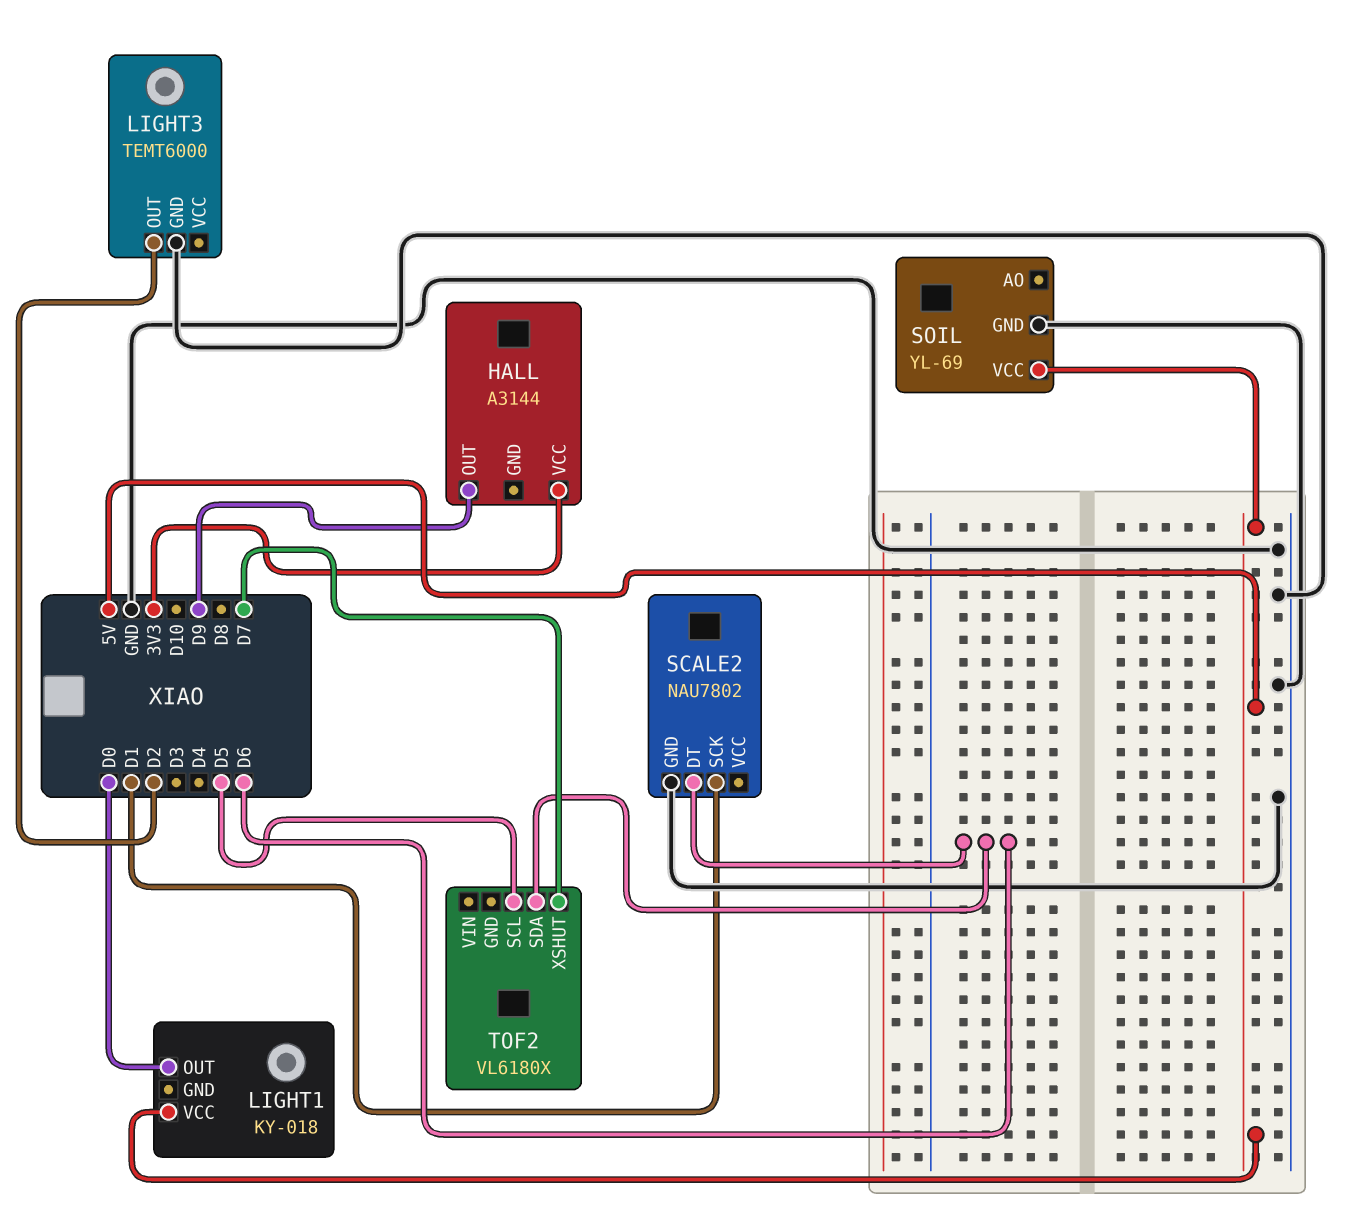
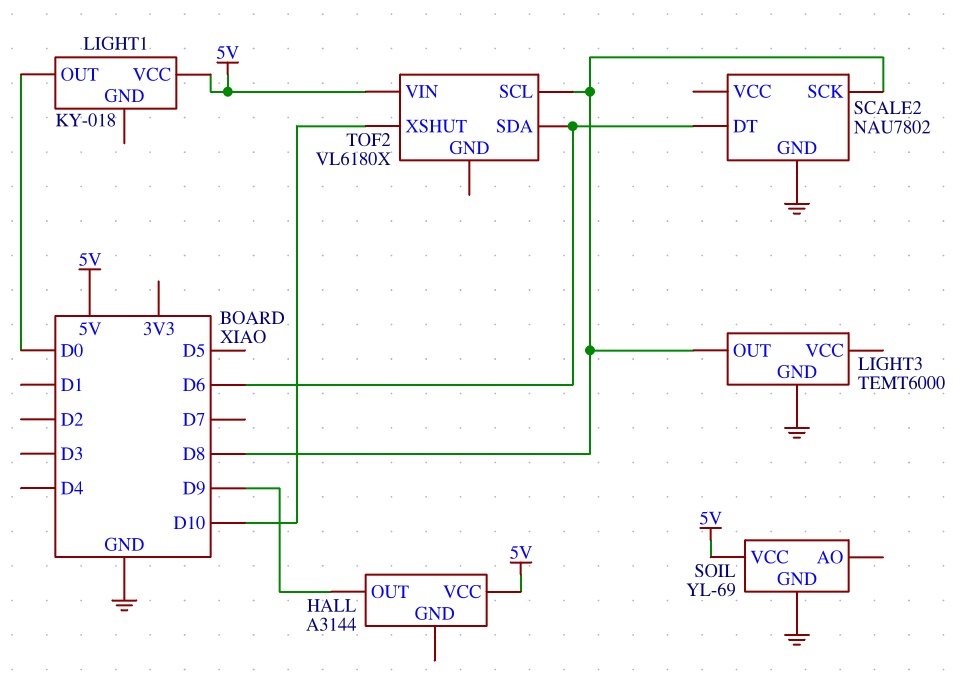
HALL pin VCC: 3V3 -> 5V
LIGHT3 pin OUT: D2 -> D8
SCALE2 pin SCK: D1 -> D8
TOF2 pin SCL: D5 -> D8
TOF2 pin VIN: none -> 5V
TOF2 pin XSHUT: D7 -> D10

